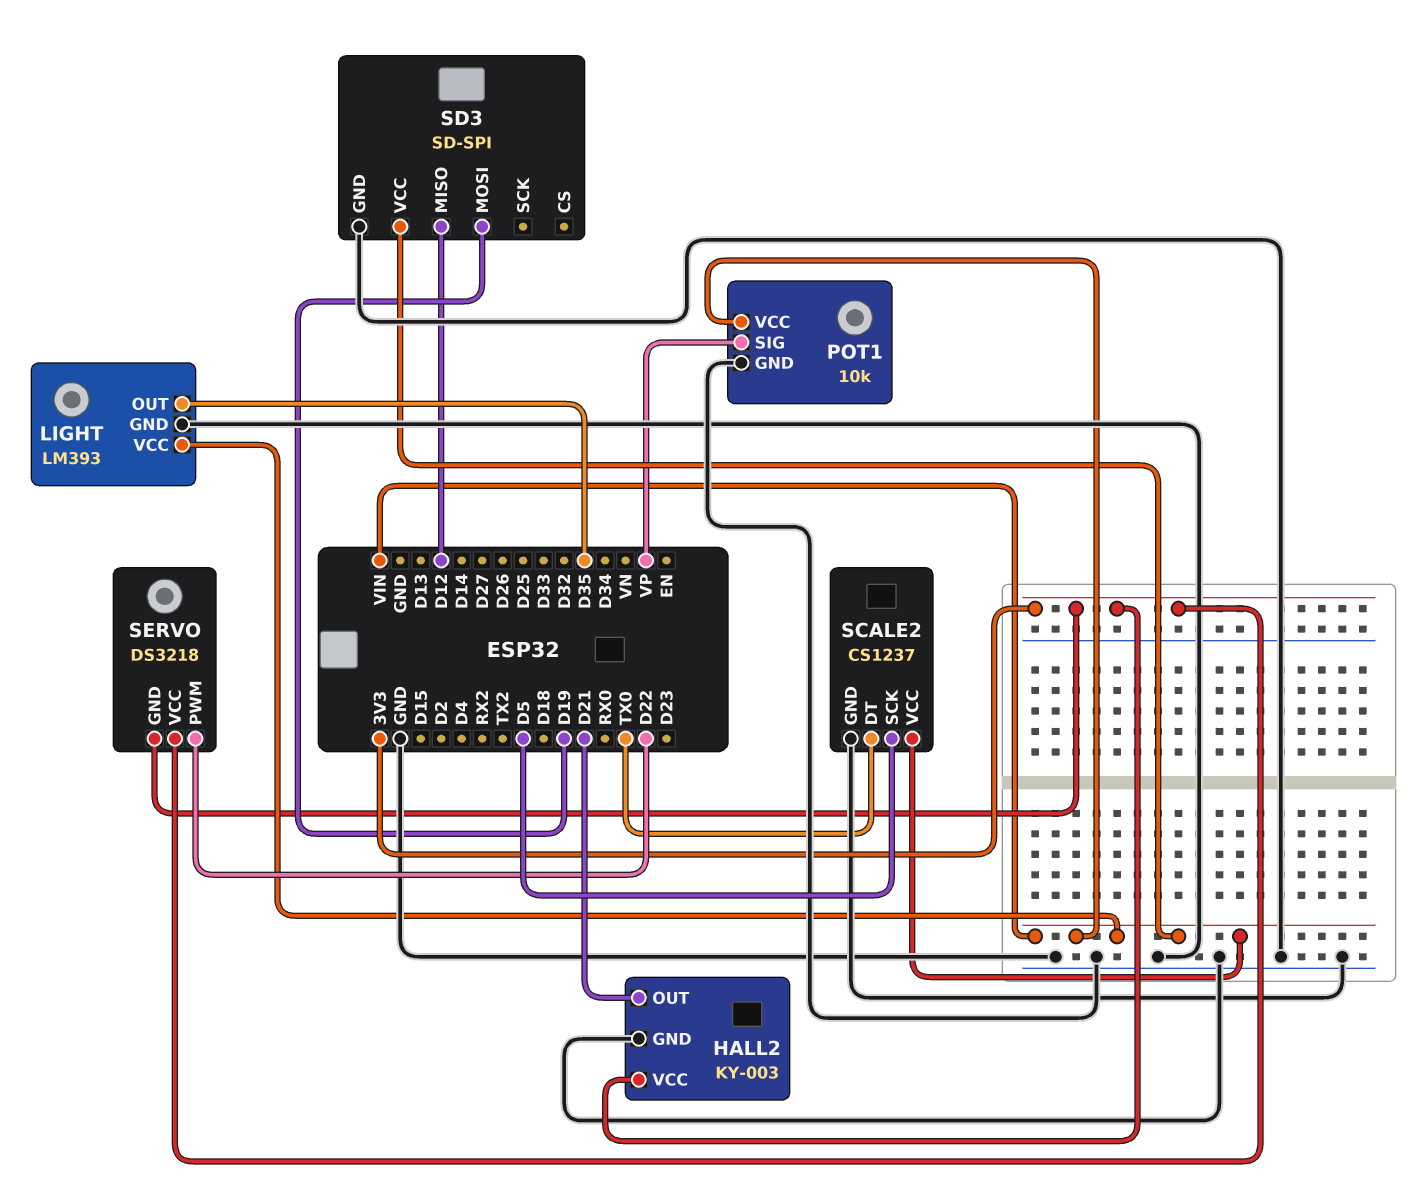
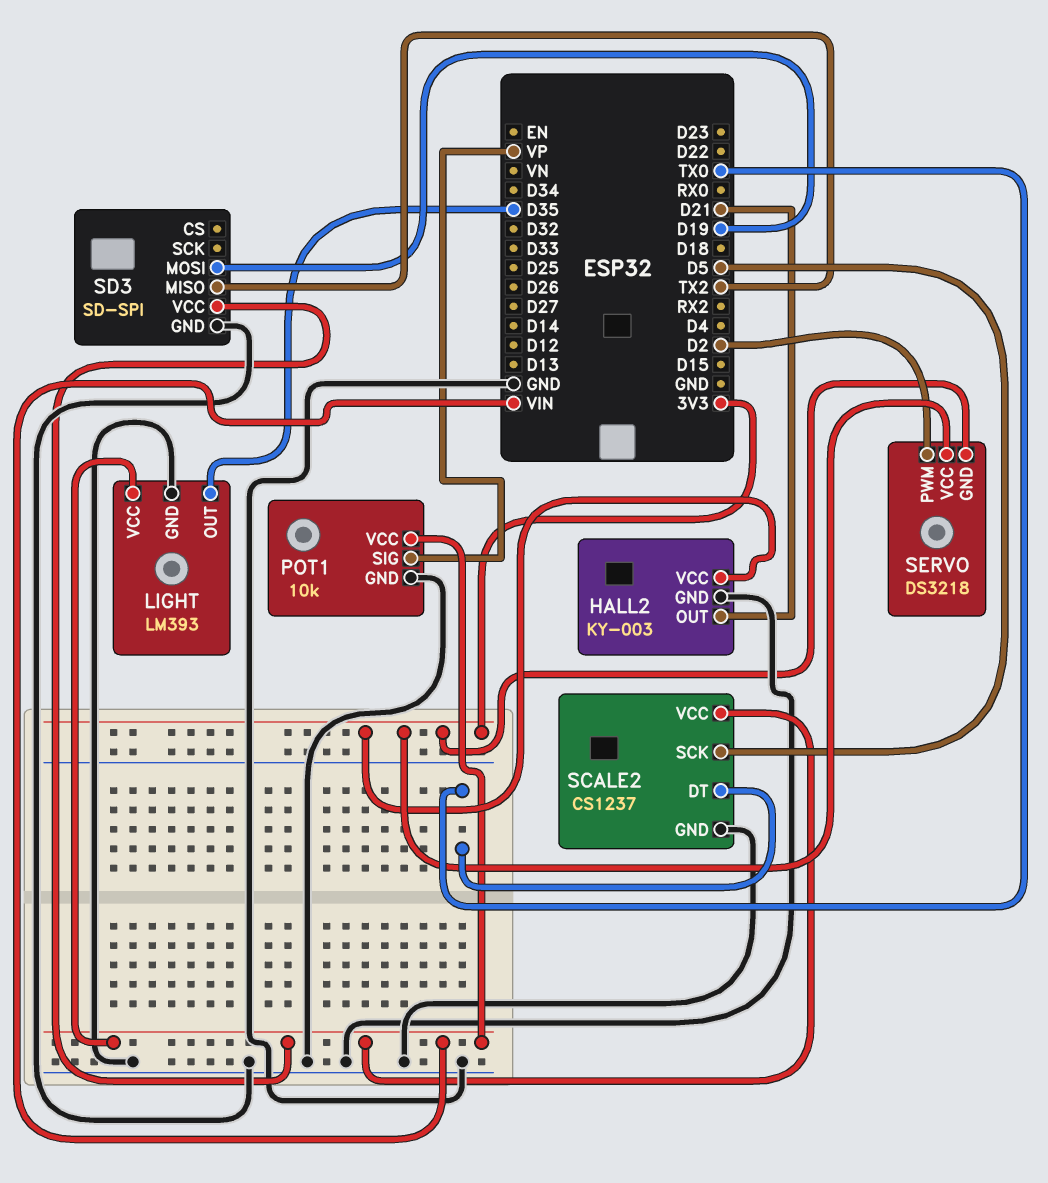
SD3 pin MISO: D12 -> TX2
SERVO pin PWM: D22 -> D2

